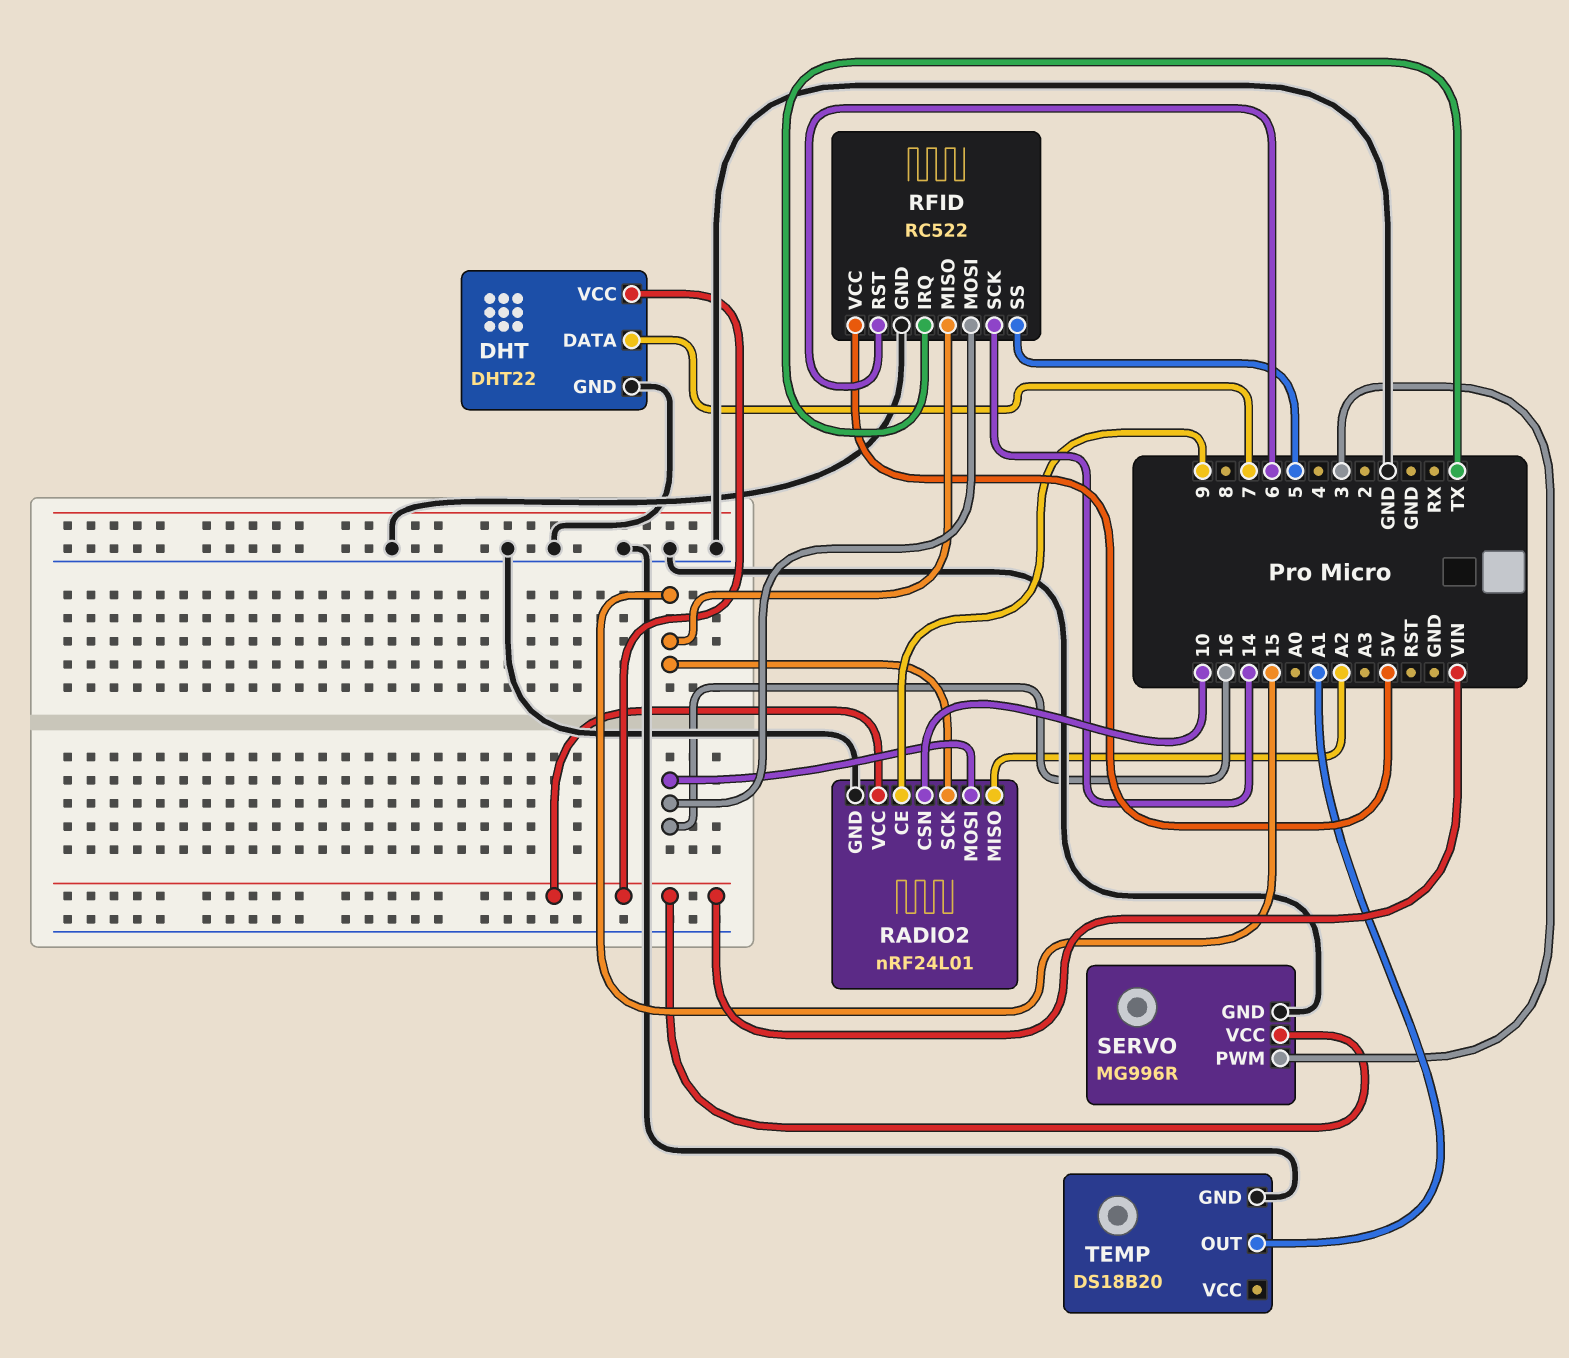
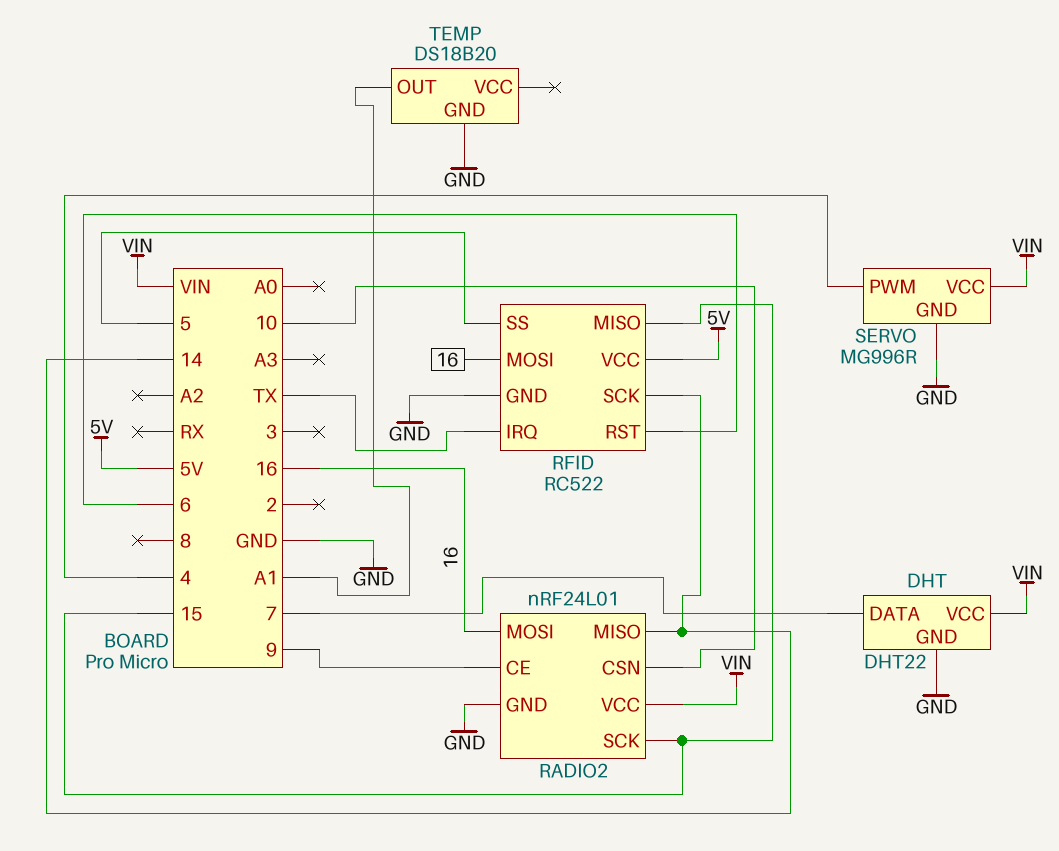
RADIO2 pin MISO: A2 -> 14
SERVO pin PWM: 3 -> 4

